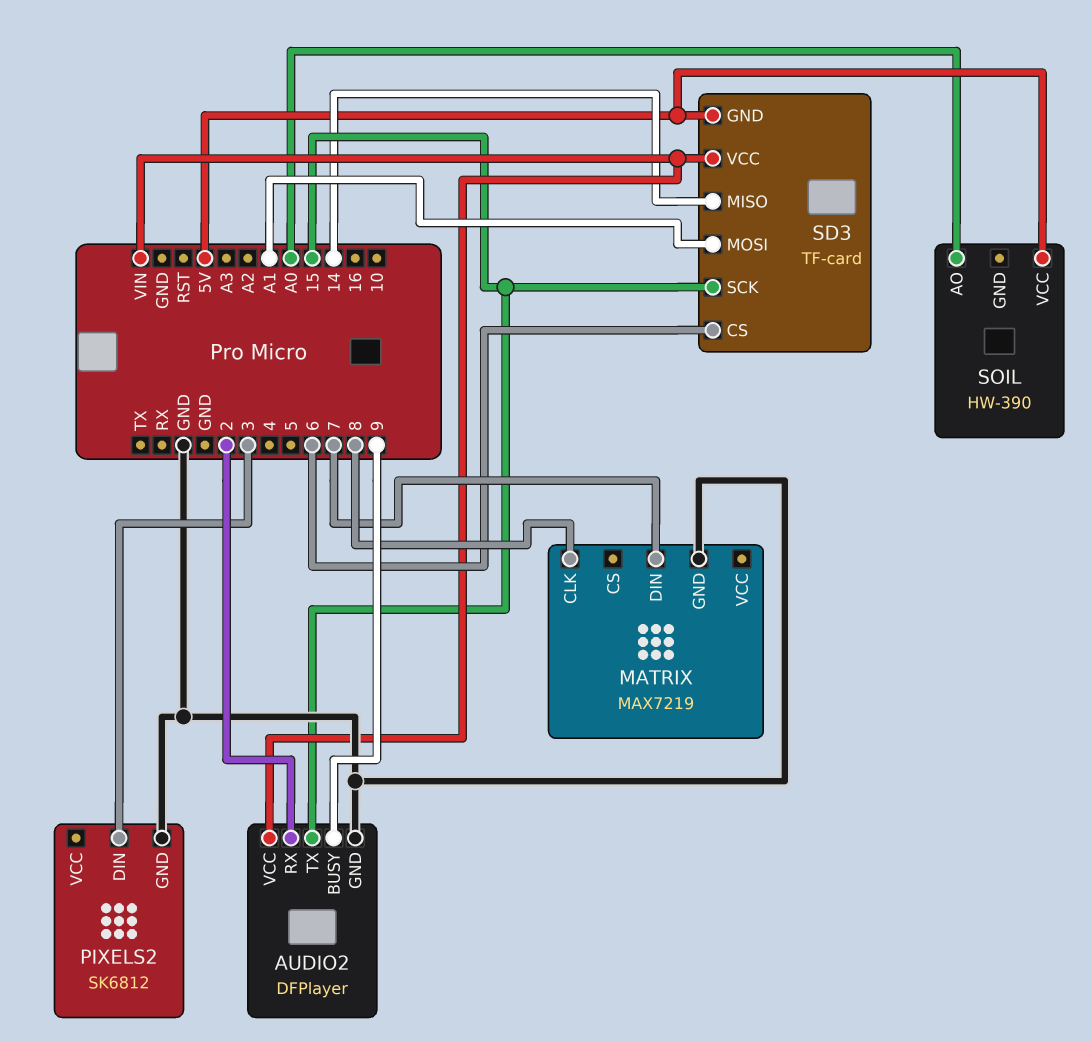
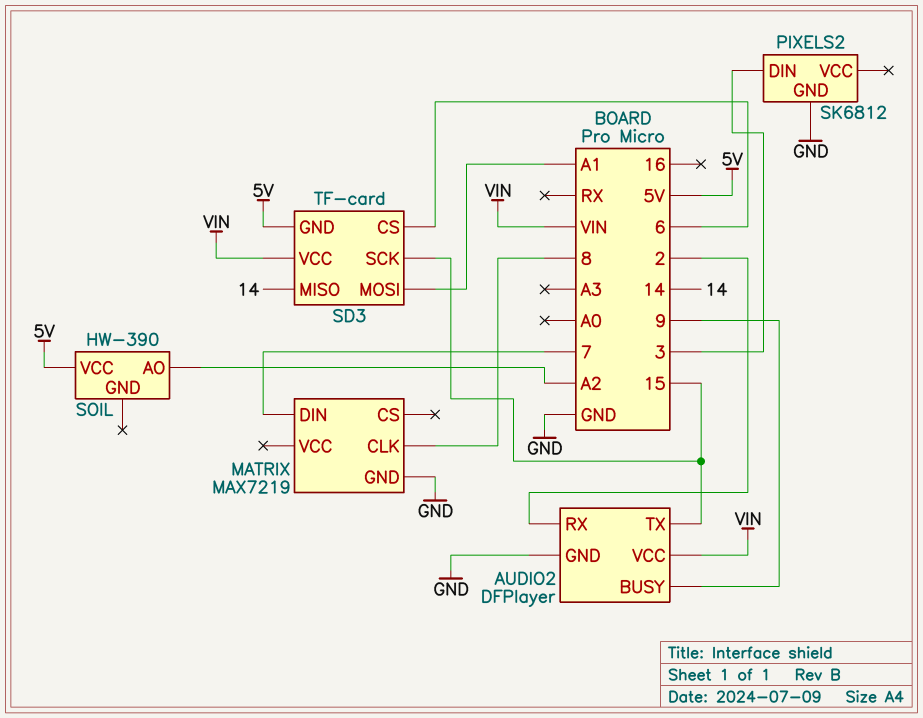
SOIL pin AO: A0 -> A2

